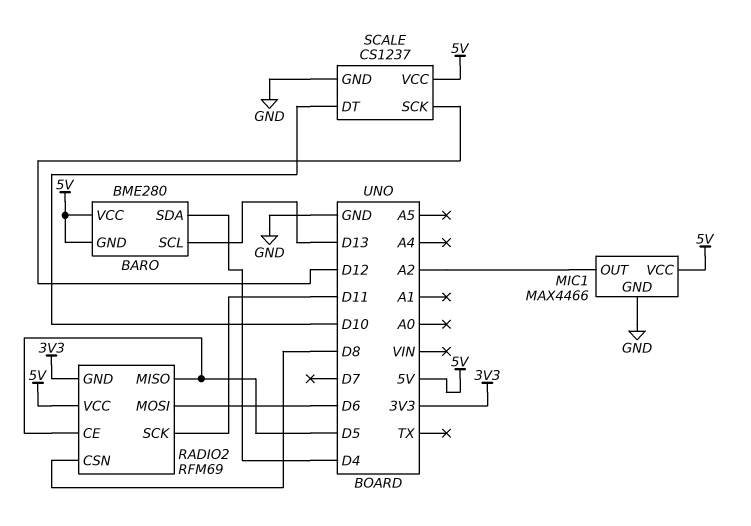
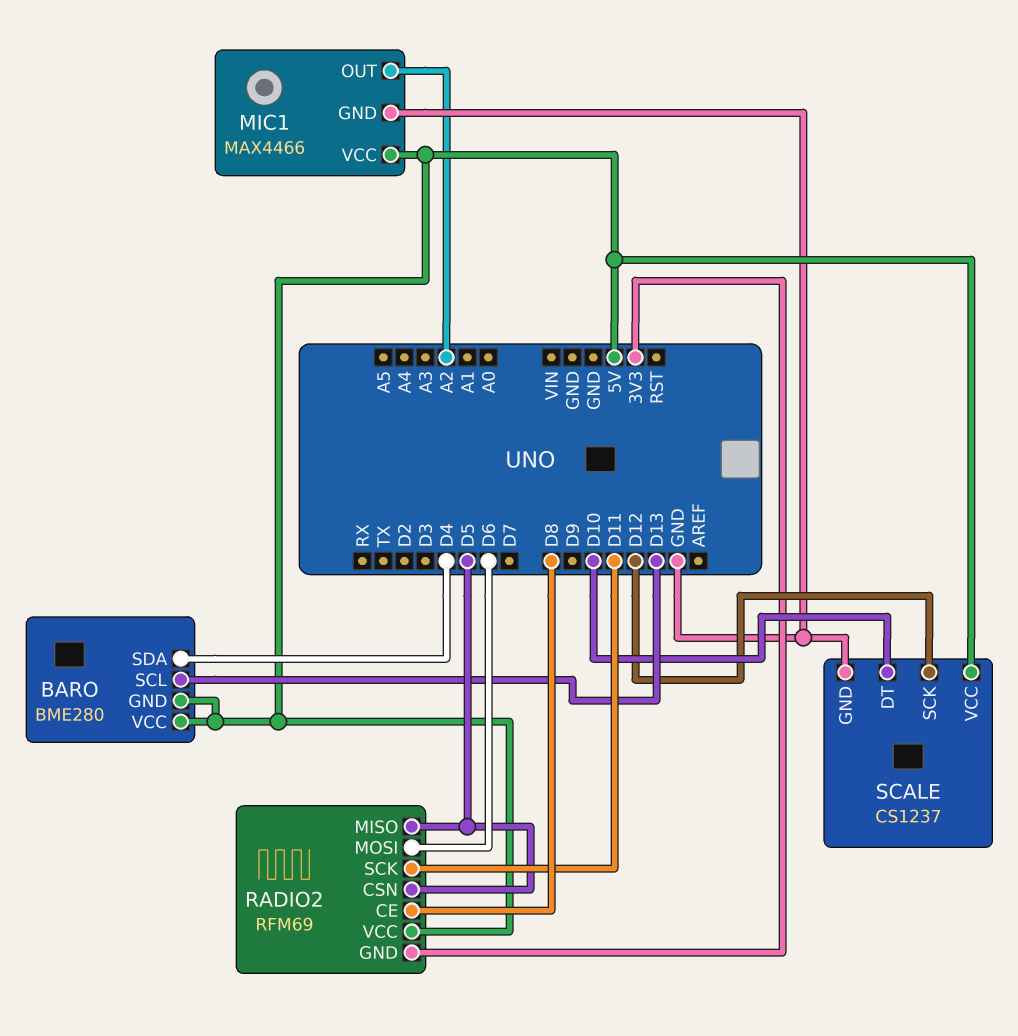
RADIO2 pin CE: D5 -> D8
RADIO2 pin CSN: D8 -> D5

